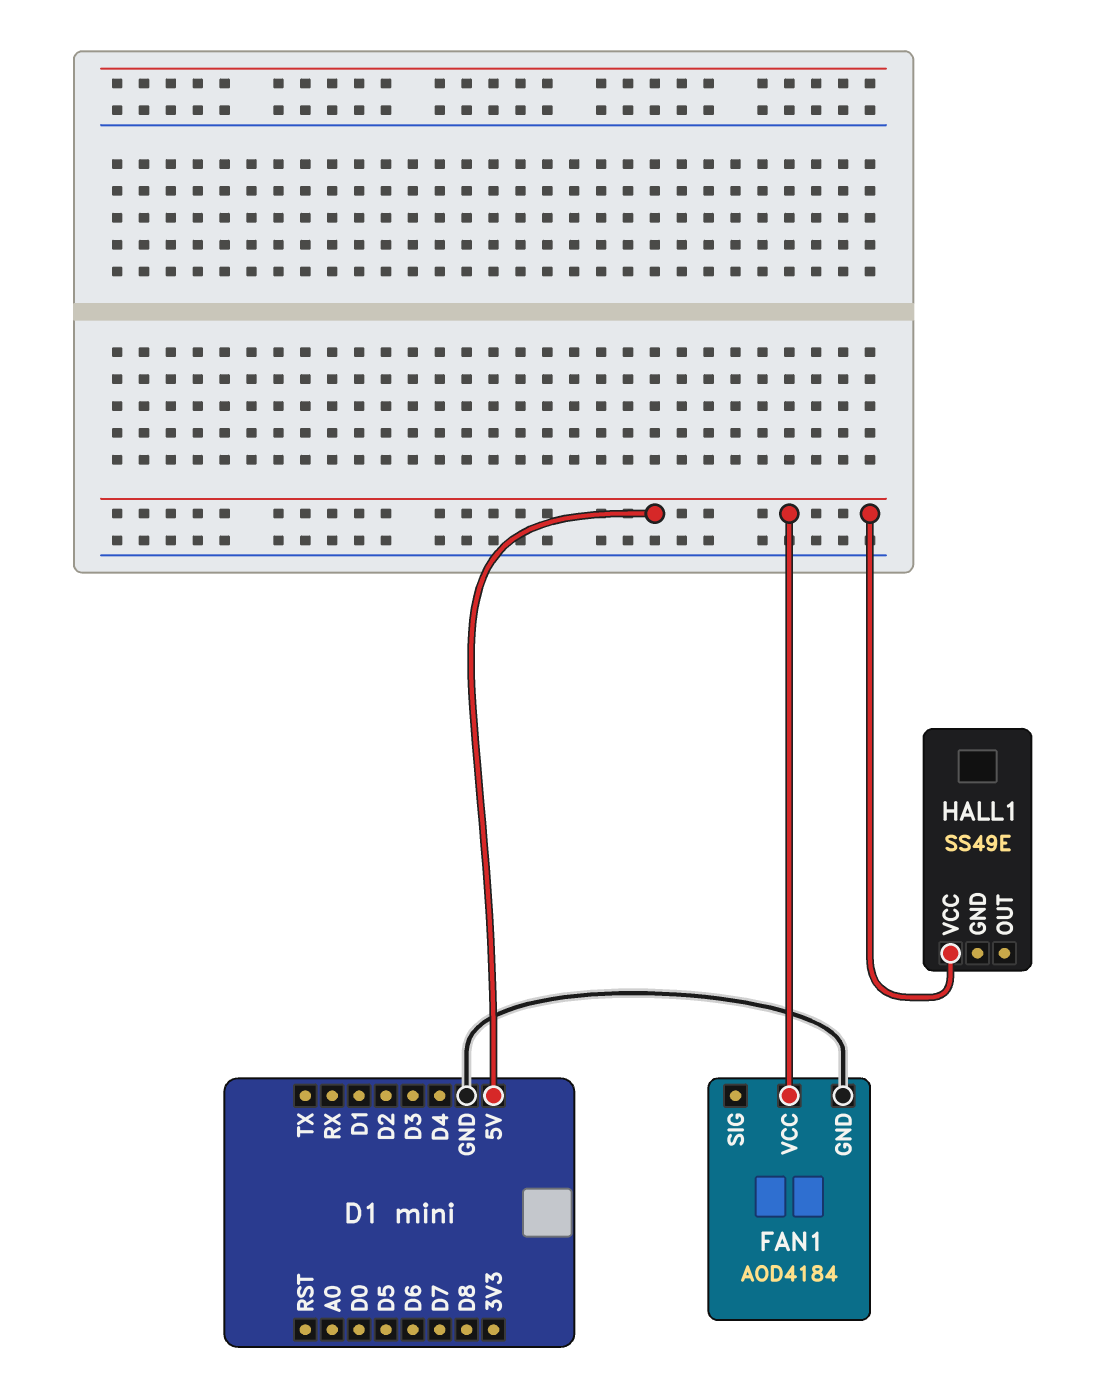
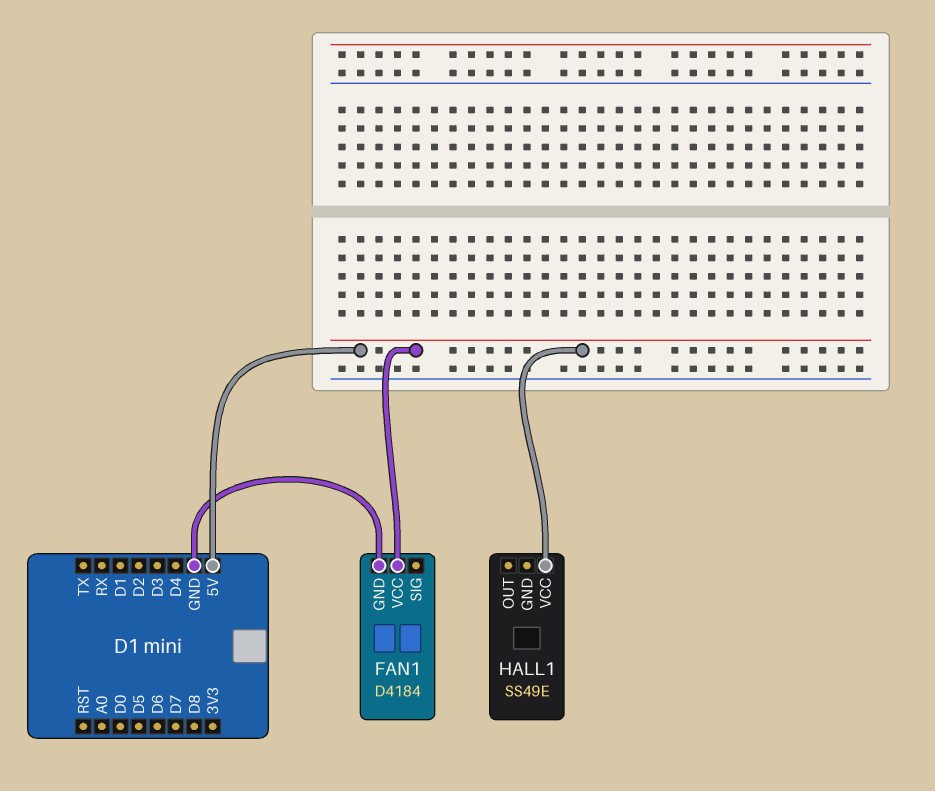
FAN1: AOD4184 -> D4184

